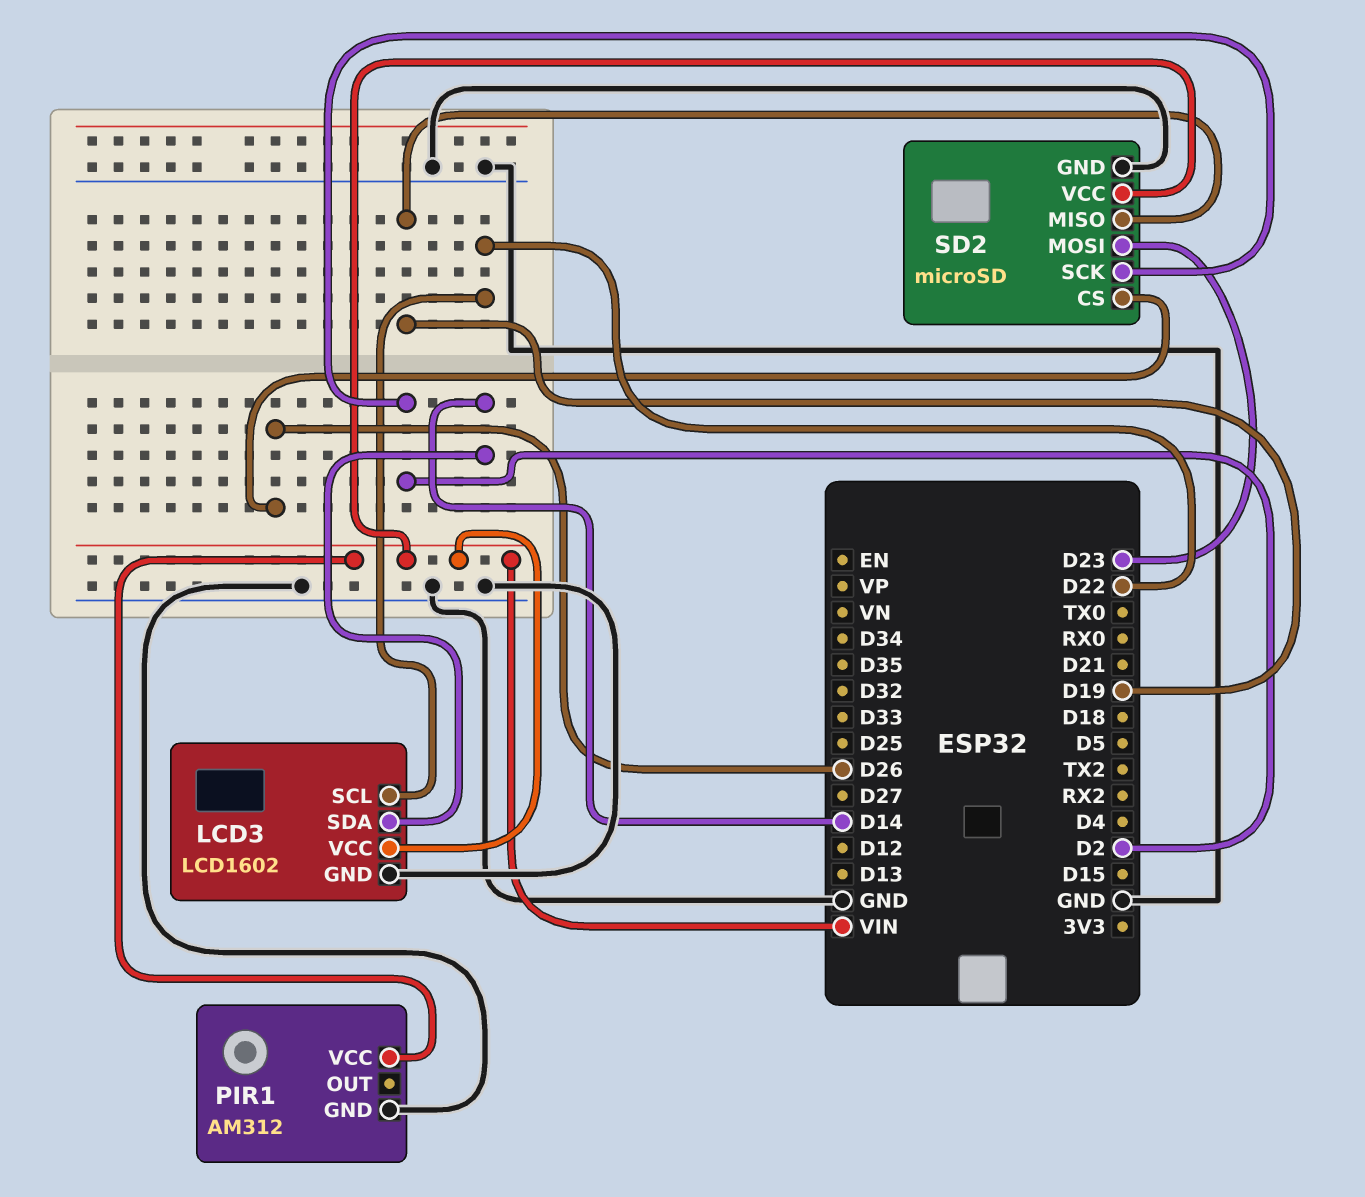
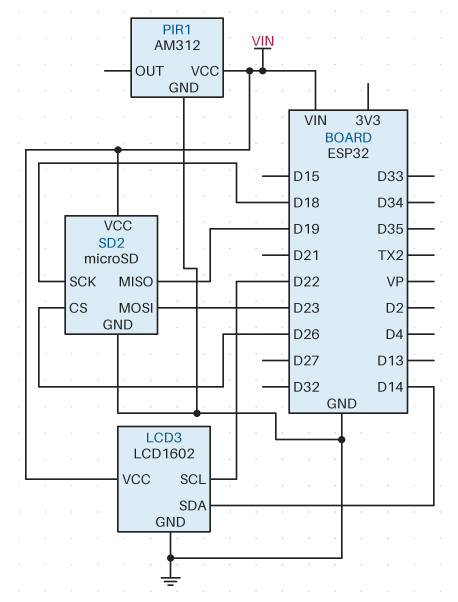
SD2 pin SCK: D2 -> D18

